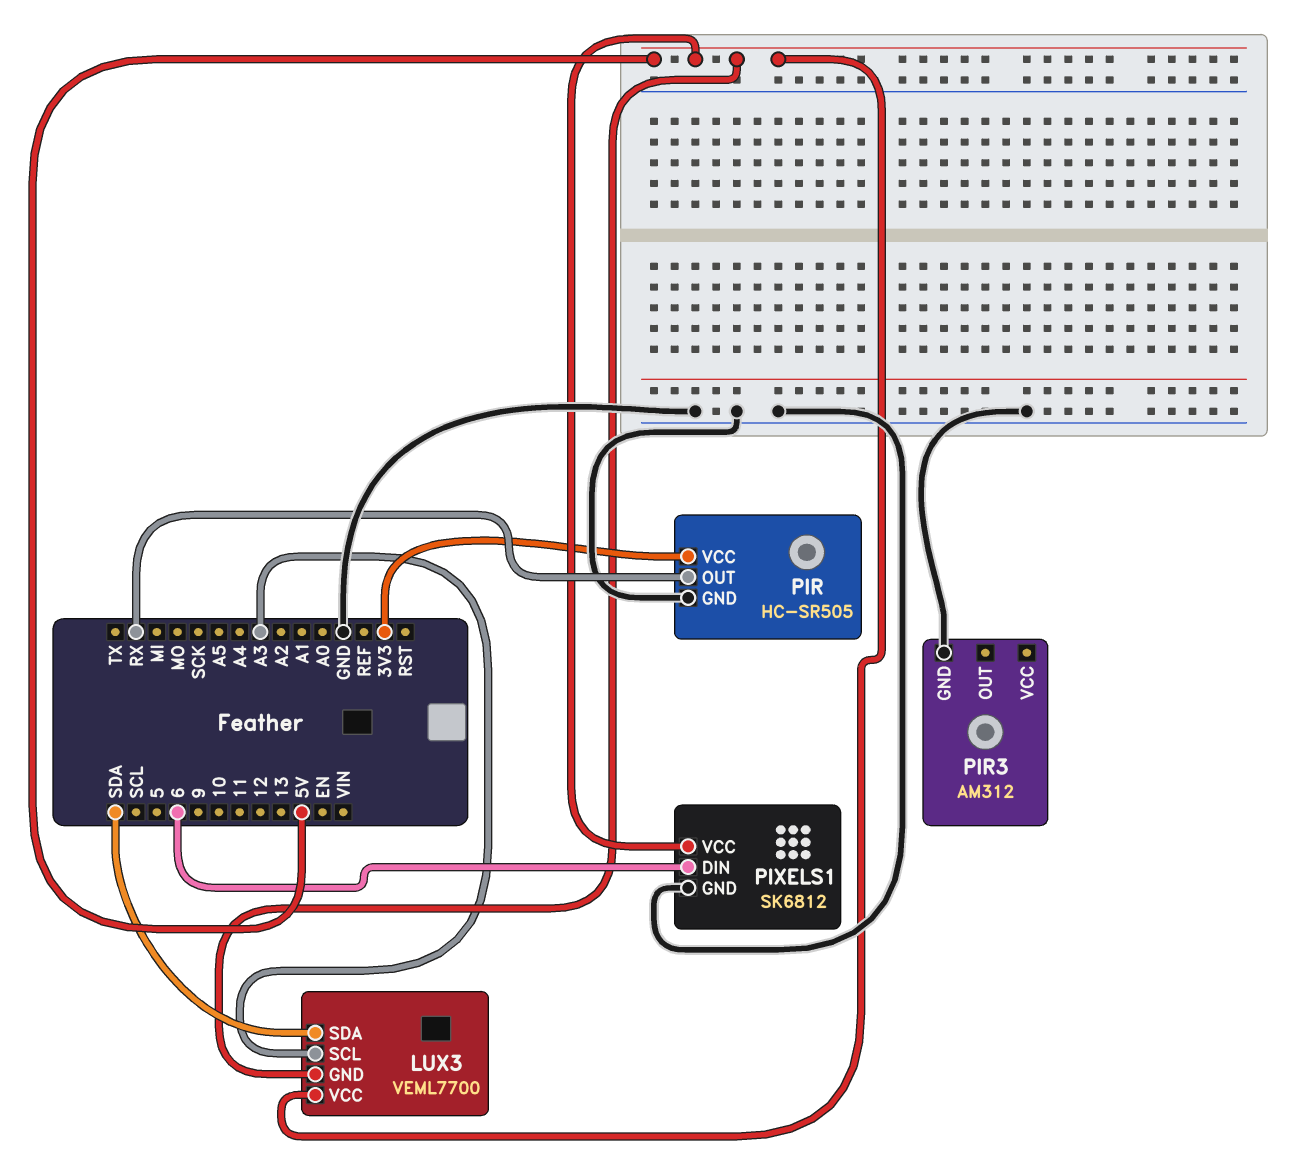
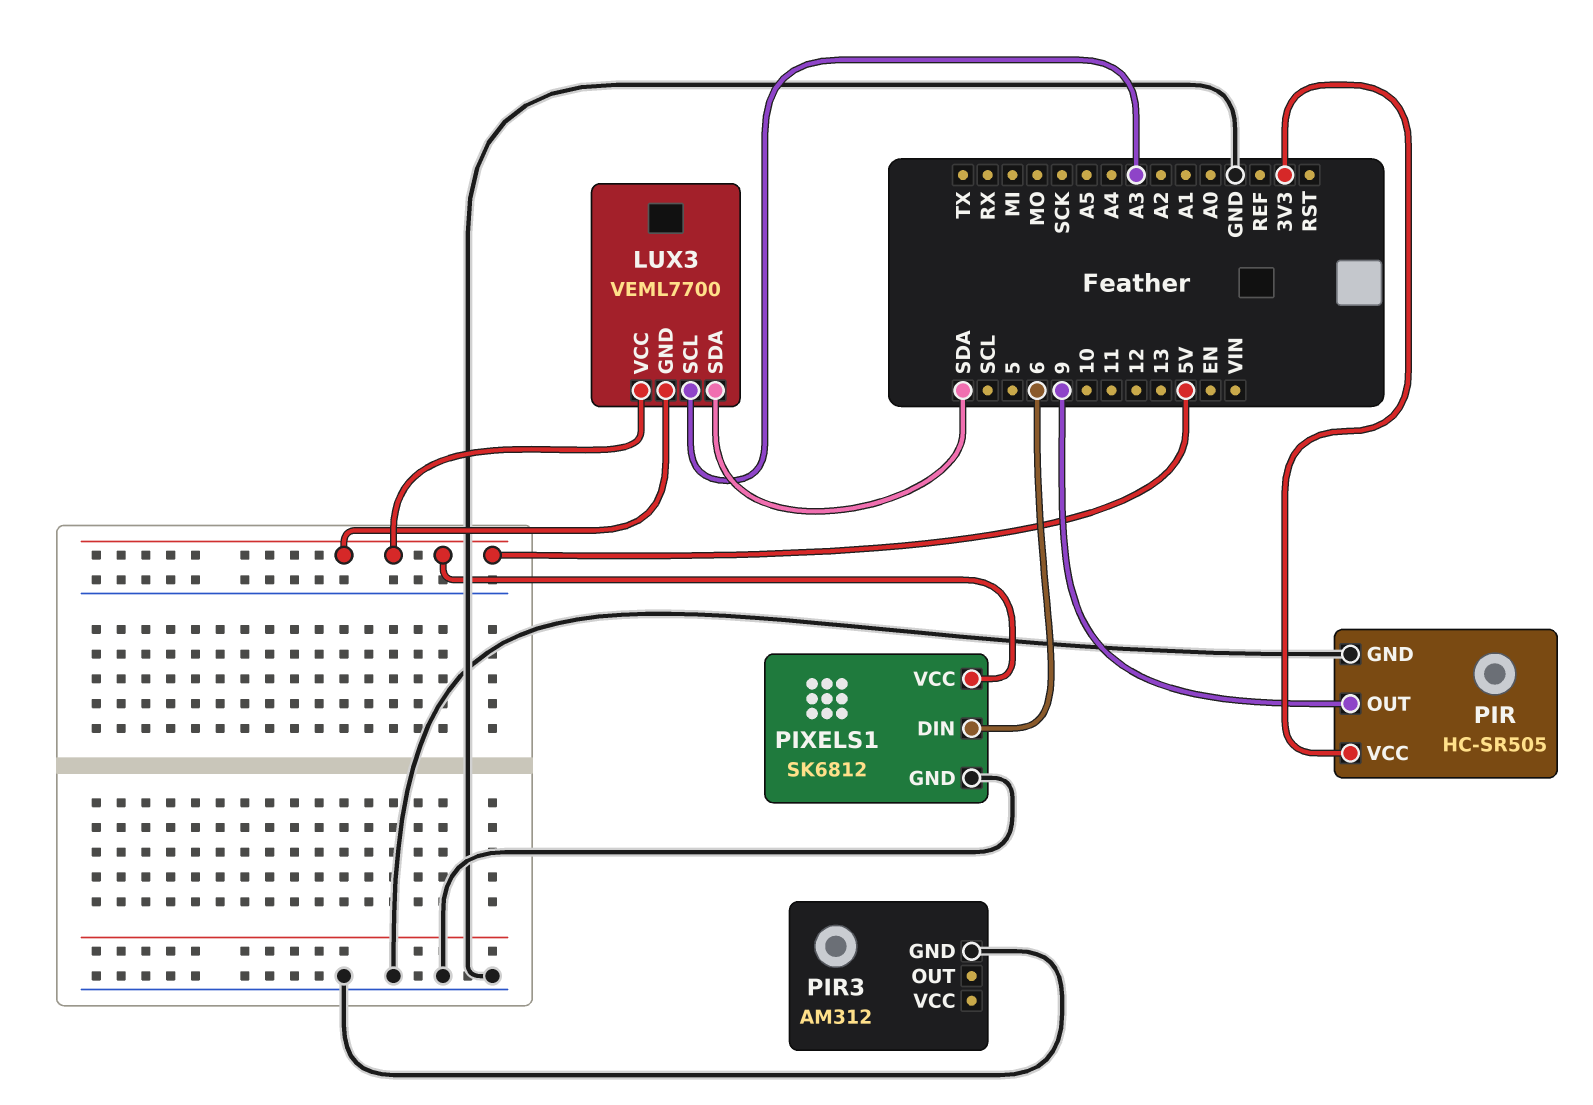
PIR pin OUT: RX -> 9

